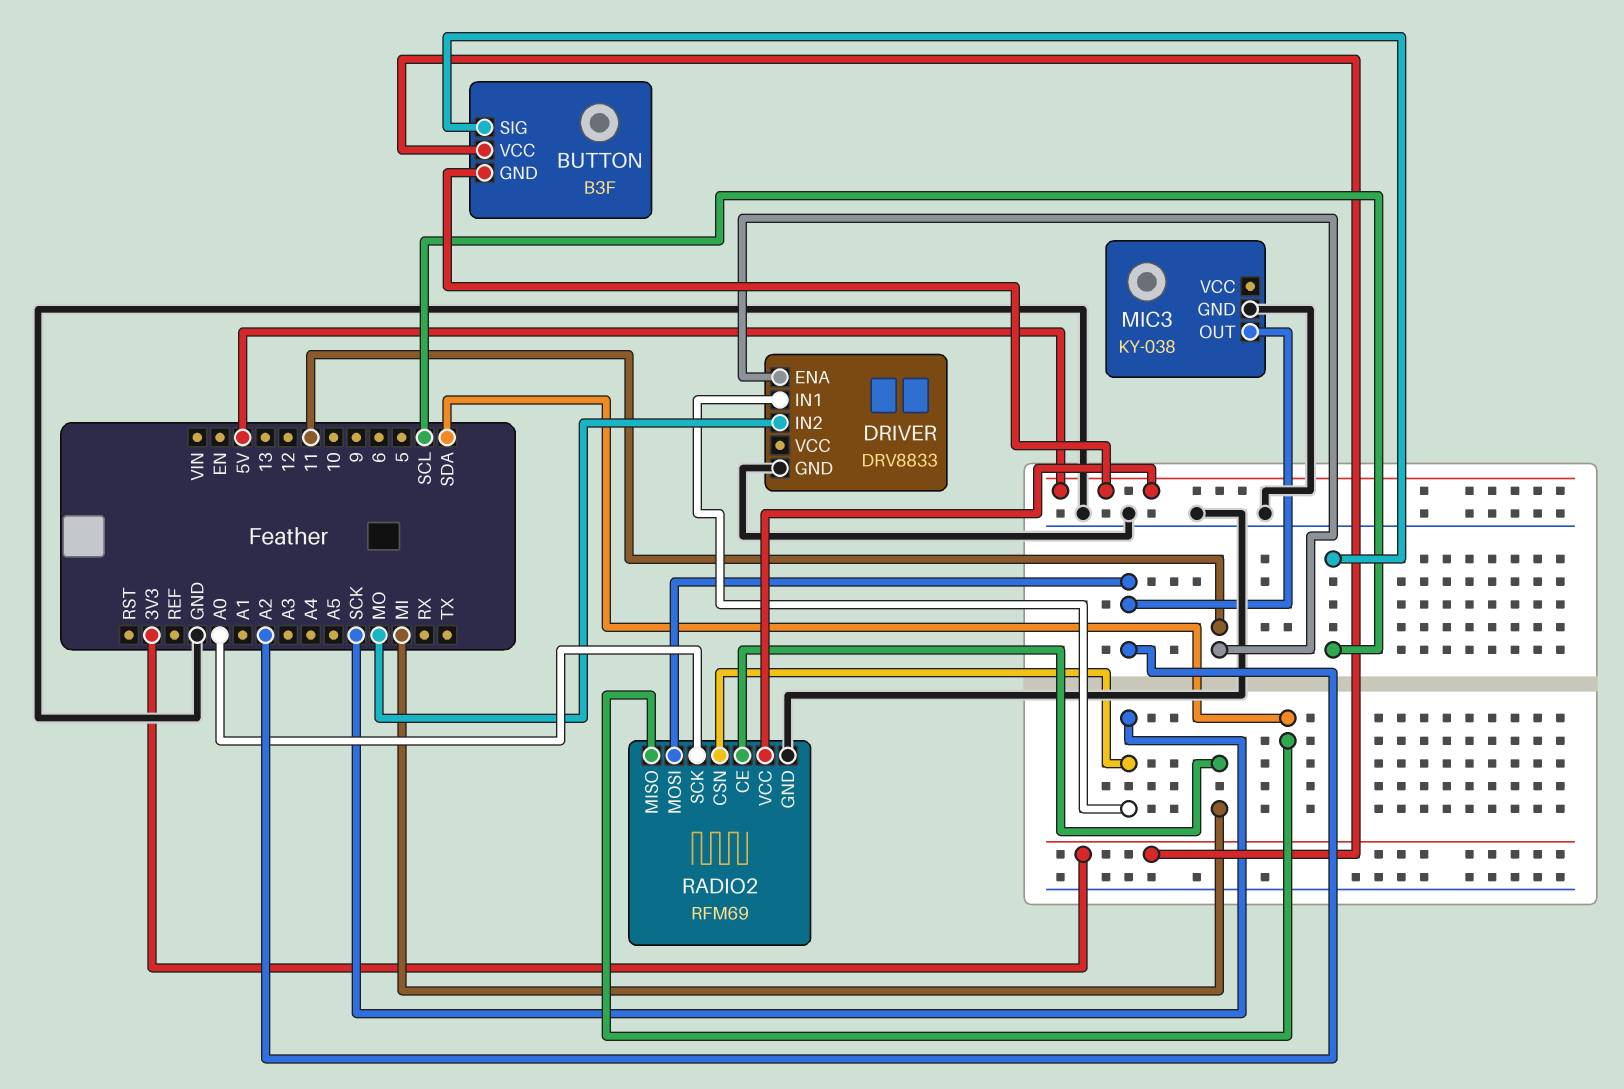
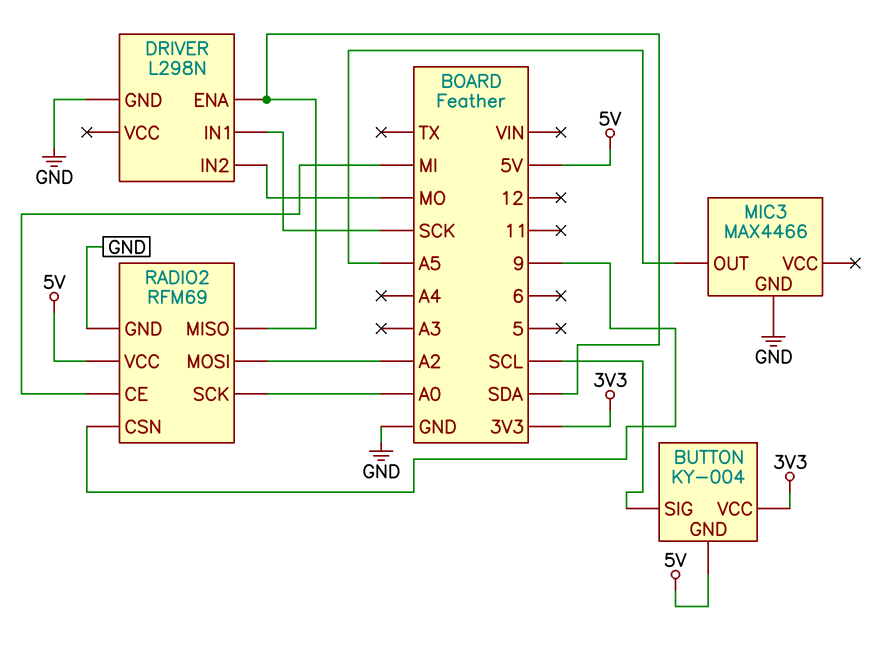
BUTTON: B3F -> KY-004
DRIVER: DRV8833 -> L298N
DRIVER pin ENA: 11 -> SDA
MIC3: KY-038 -> MAX4466
MIC3 pin OUT: A2 -> A5
RADIO2 pin CSN: SCK -> 9

